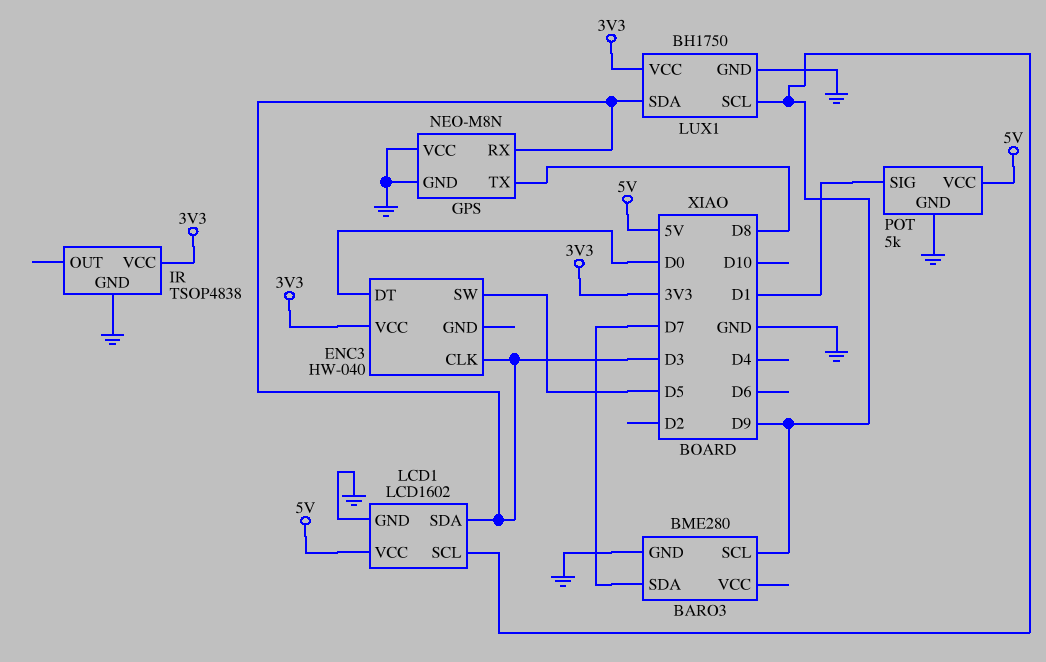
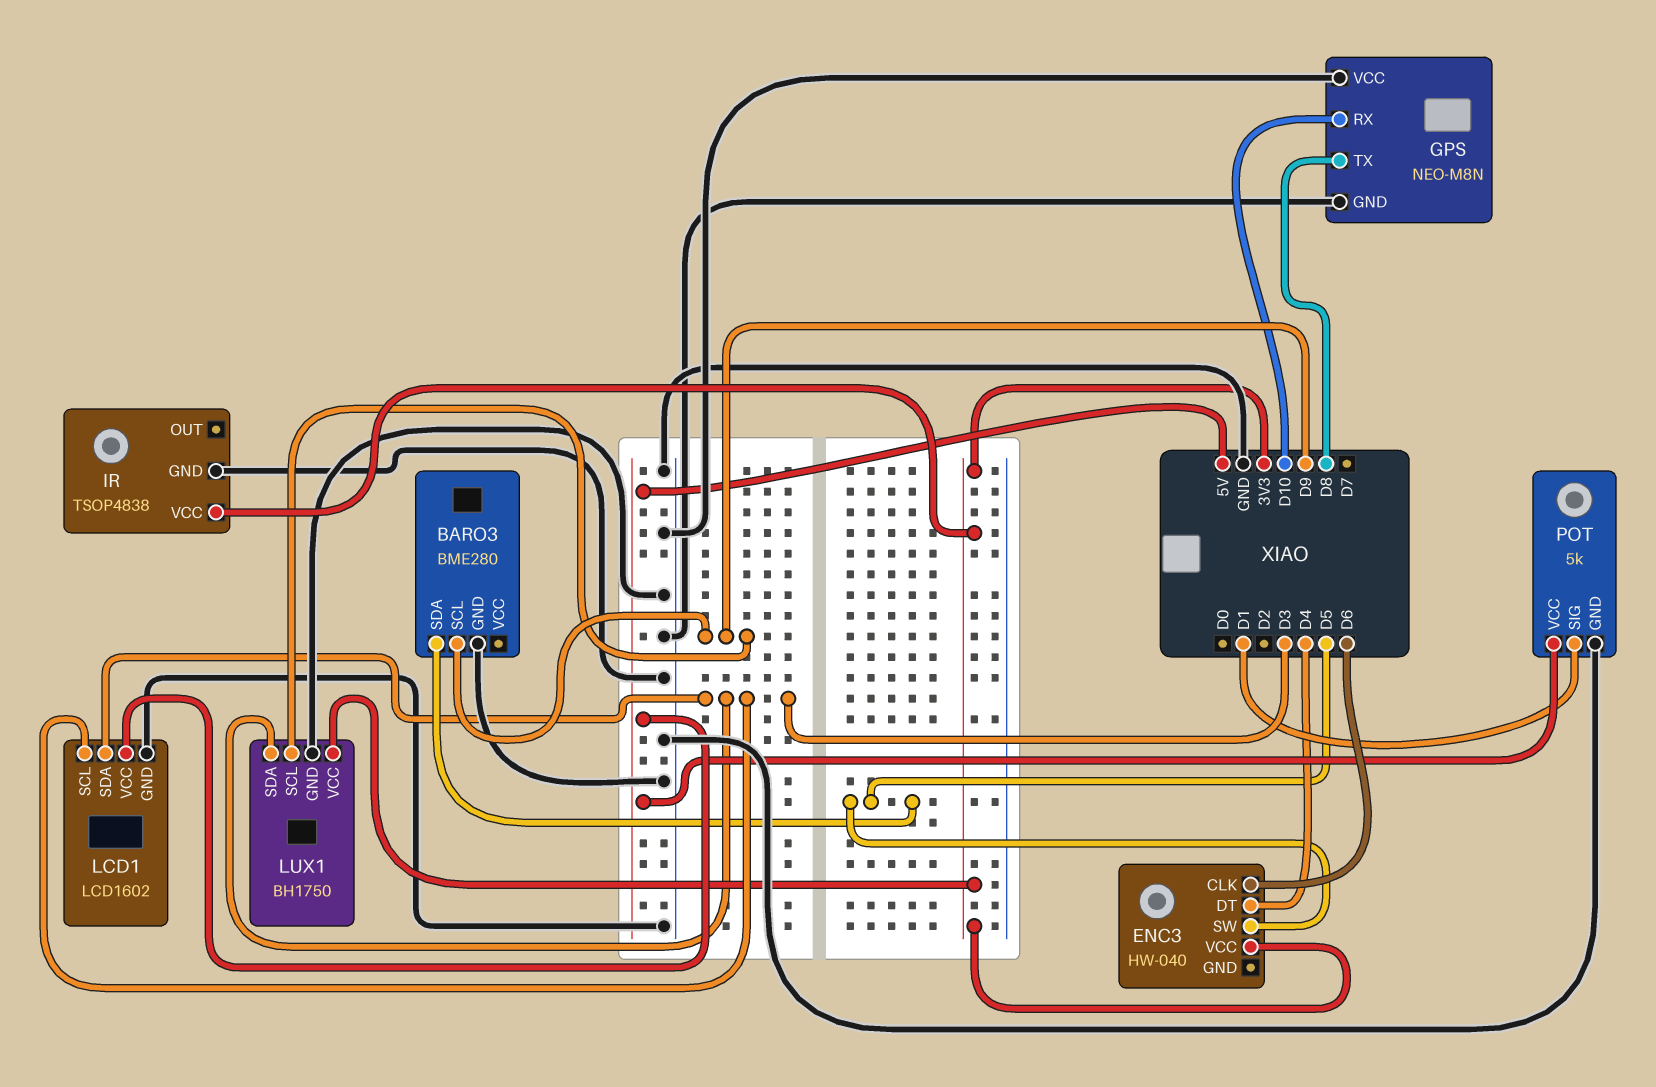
BARO3 pin SDA: D7 -> D5
ENC3 pin CLK: D3 -> D6
ENC3 pin DT: D0 -> D4
GPS pin RX: D3 -> D10
LCD1 pin SCL: D9 -> D3

